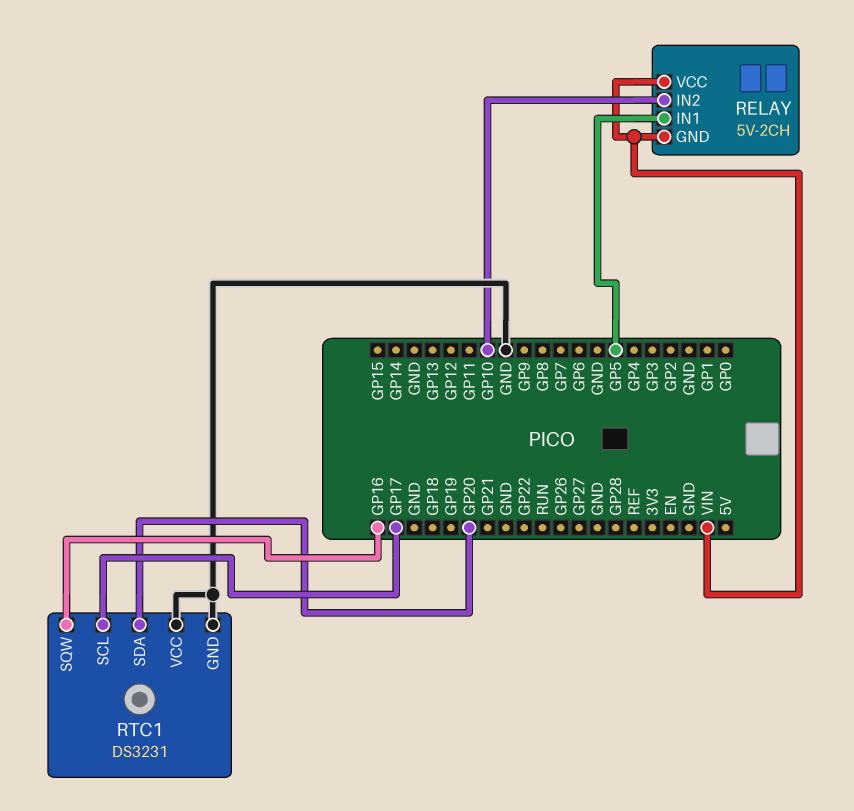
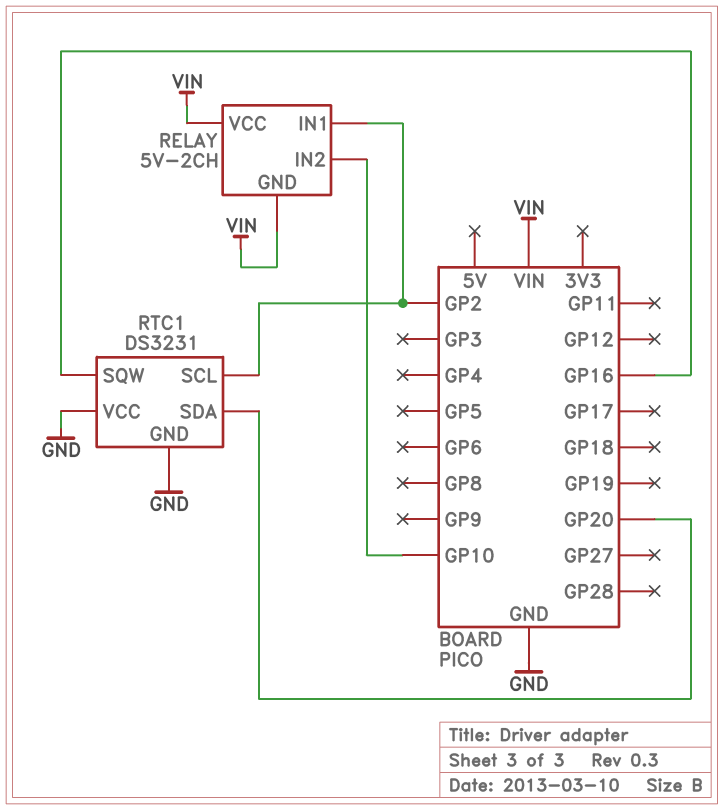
RELAY pin IN1: GP5 -> GP2
RTC1 pin SCL: GP17 -> GP2

